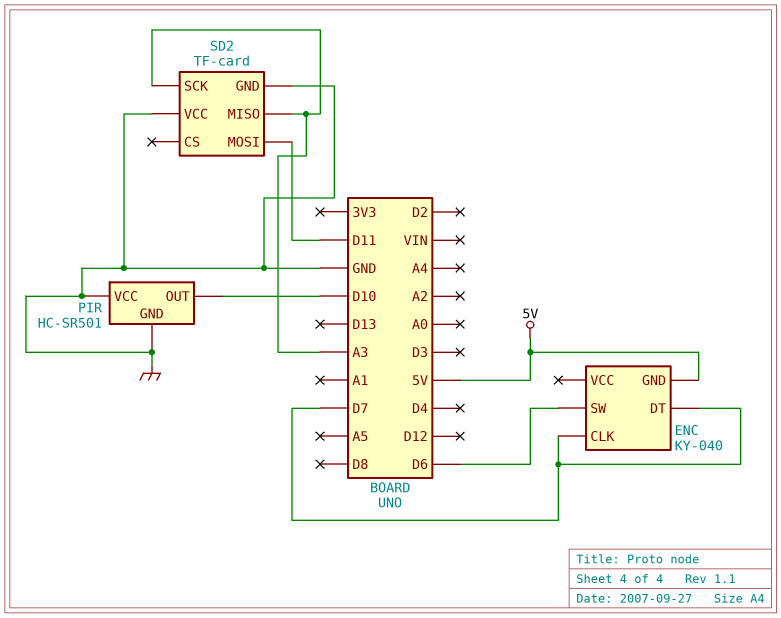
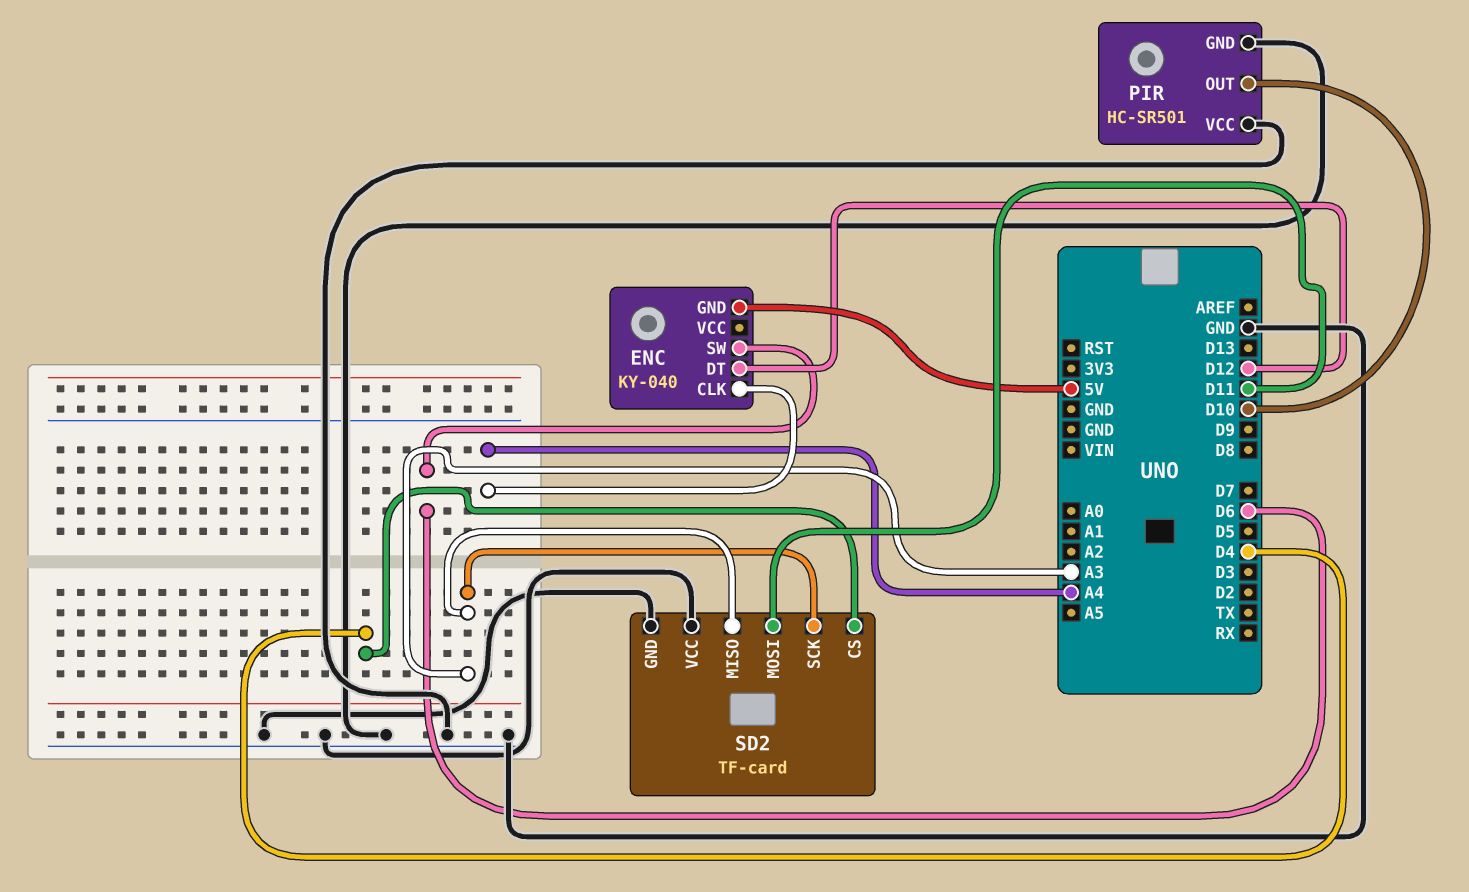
ENC pin CLK: D7 -> A4
ENC pin DT: D7 -> D12
SD2 pin CS: none -> D4

